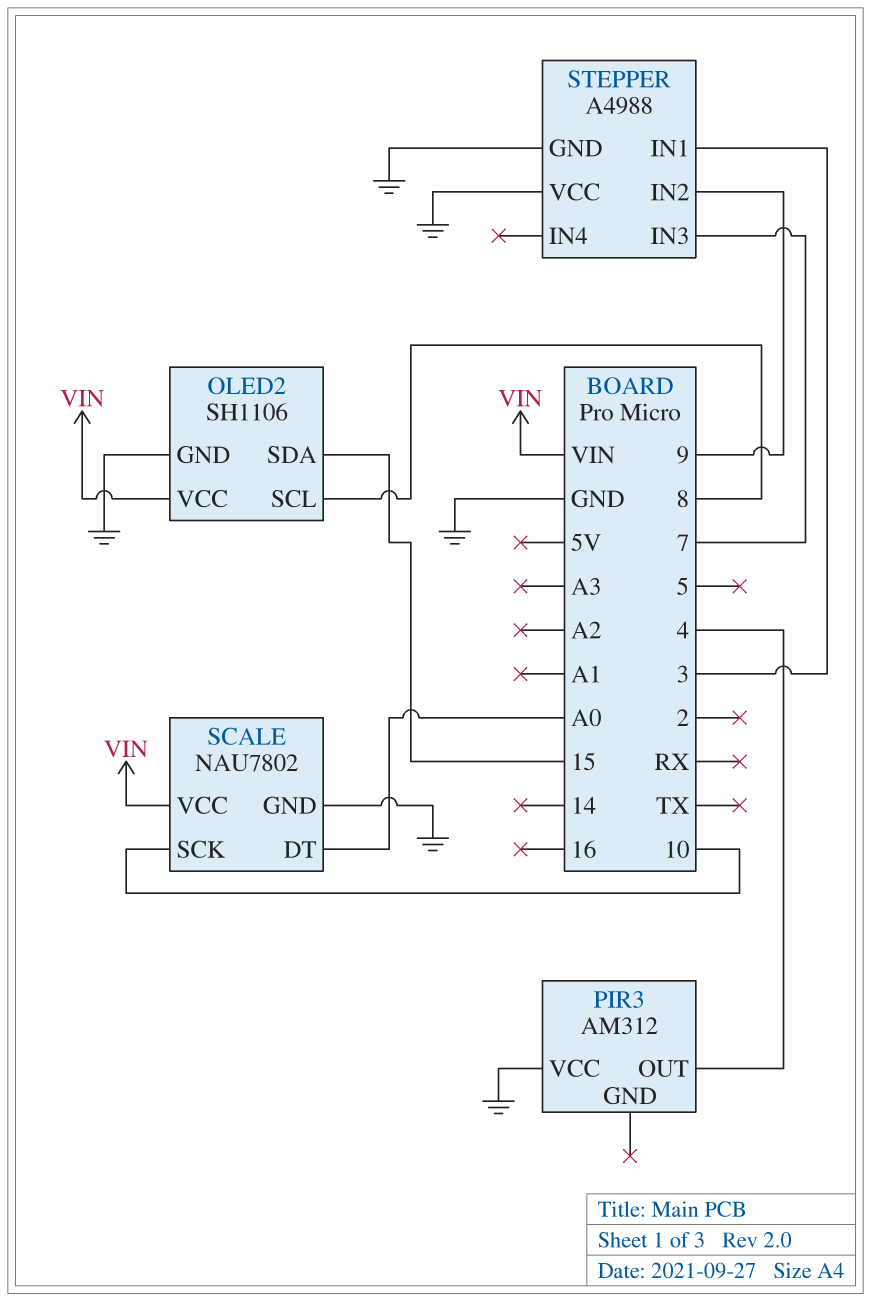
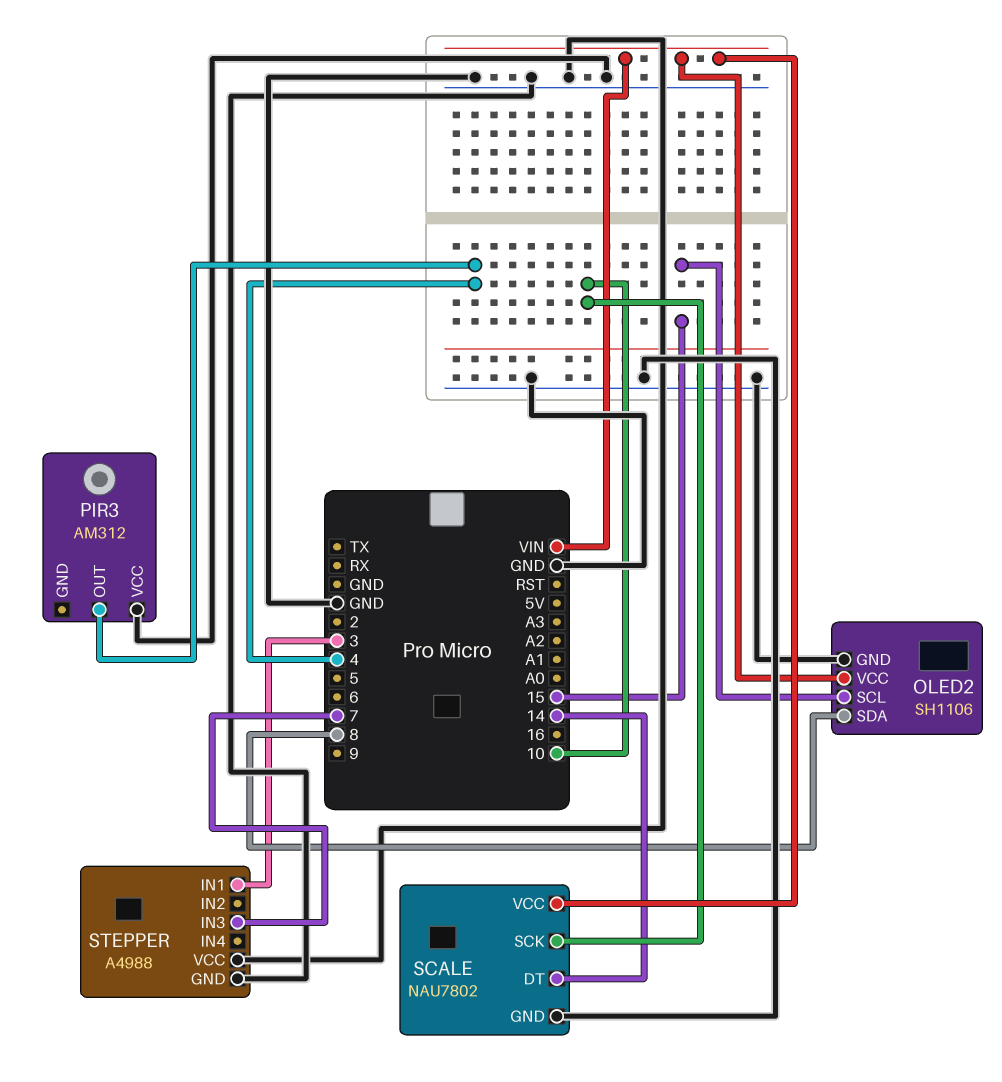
OLED2 pin SCL: 8 -> 15
OLED2 pin SDA: 15 -> 8
SCALE pin DT: A0 -> 14
STEPPER pin IN2: 9 -> none

